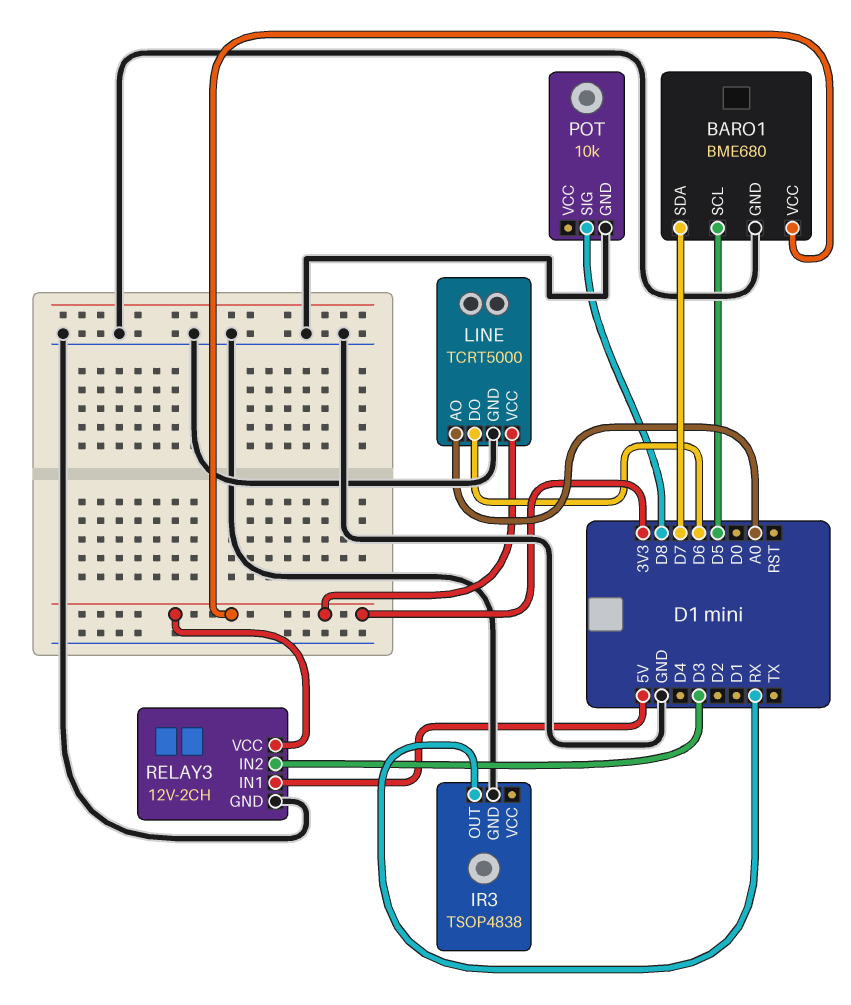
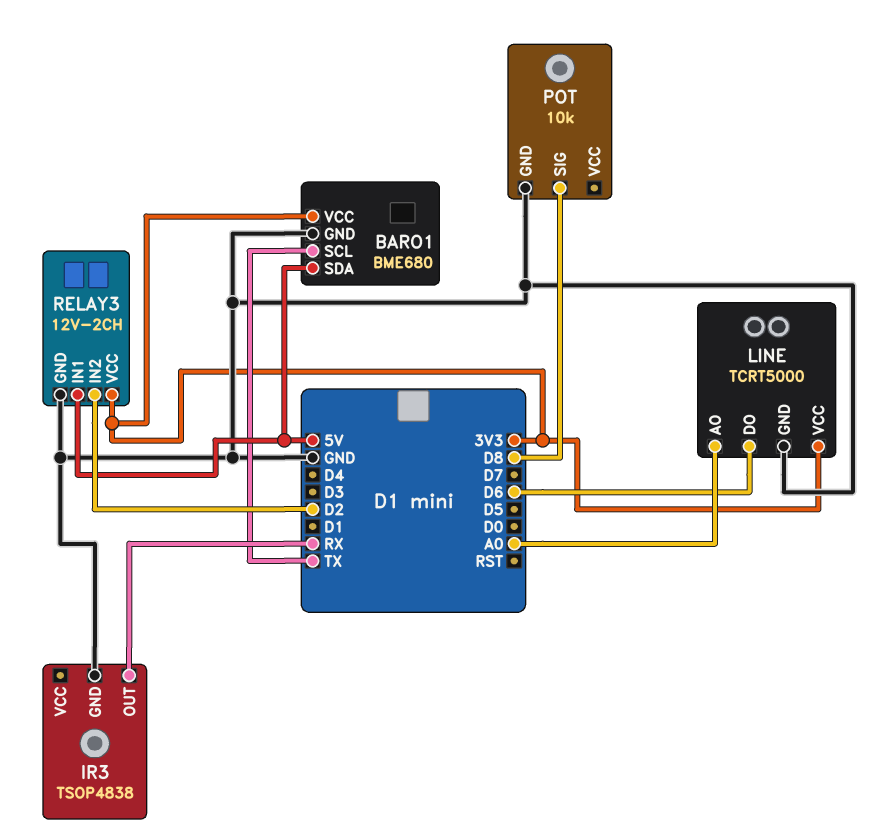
BARO1 pin SCL: D5 -> TX
BARO1 pin SDA: D7 -> 5V
RELAY3 pin IN2: D3 -> D2

